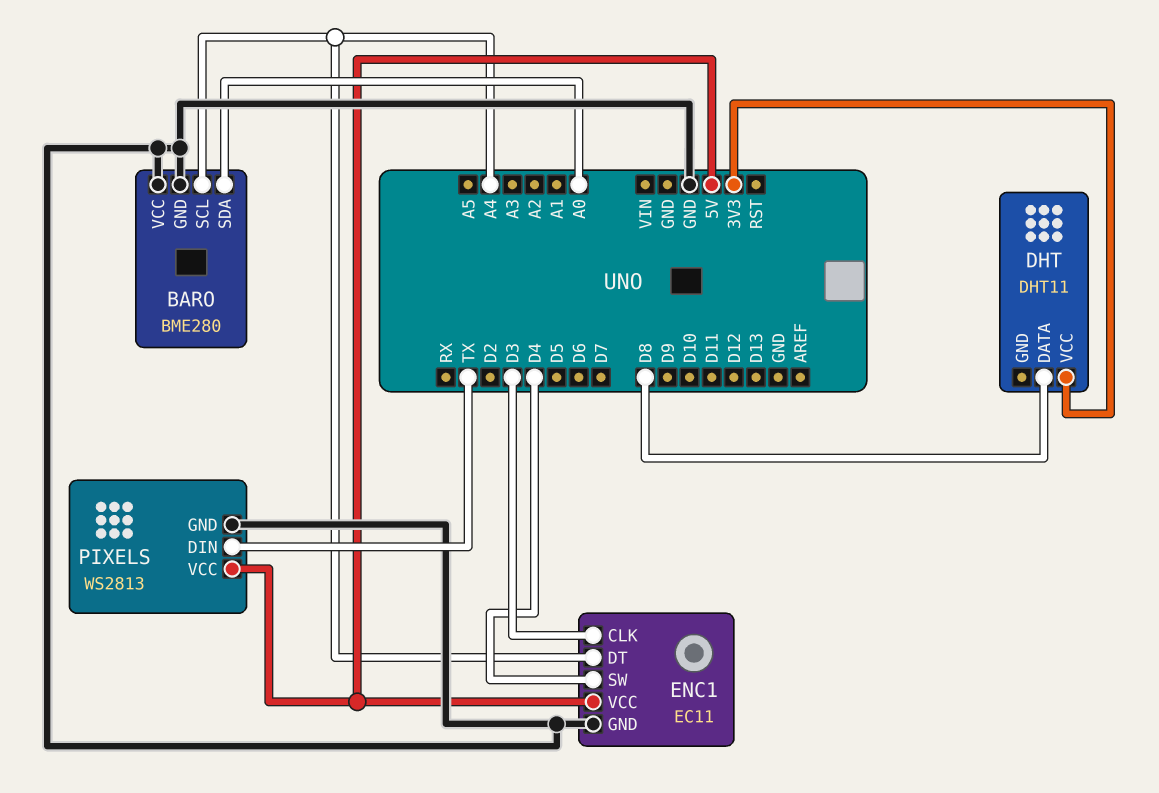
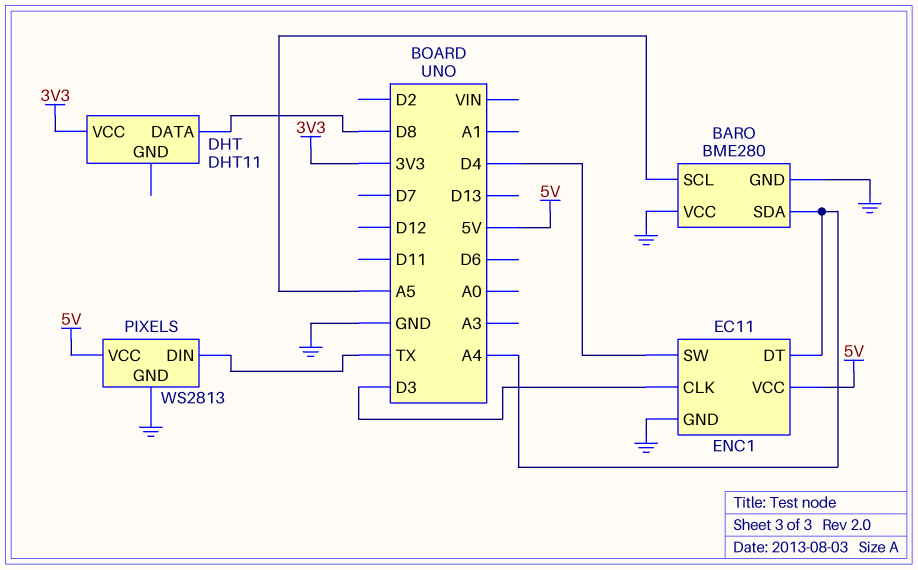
BARO pin SCL: A4 -> A5
BARO pin SDA: A0 -> A4

